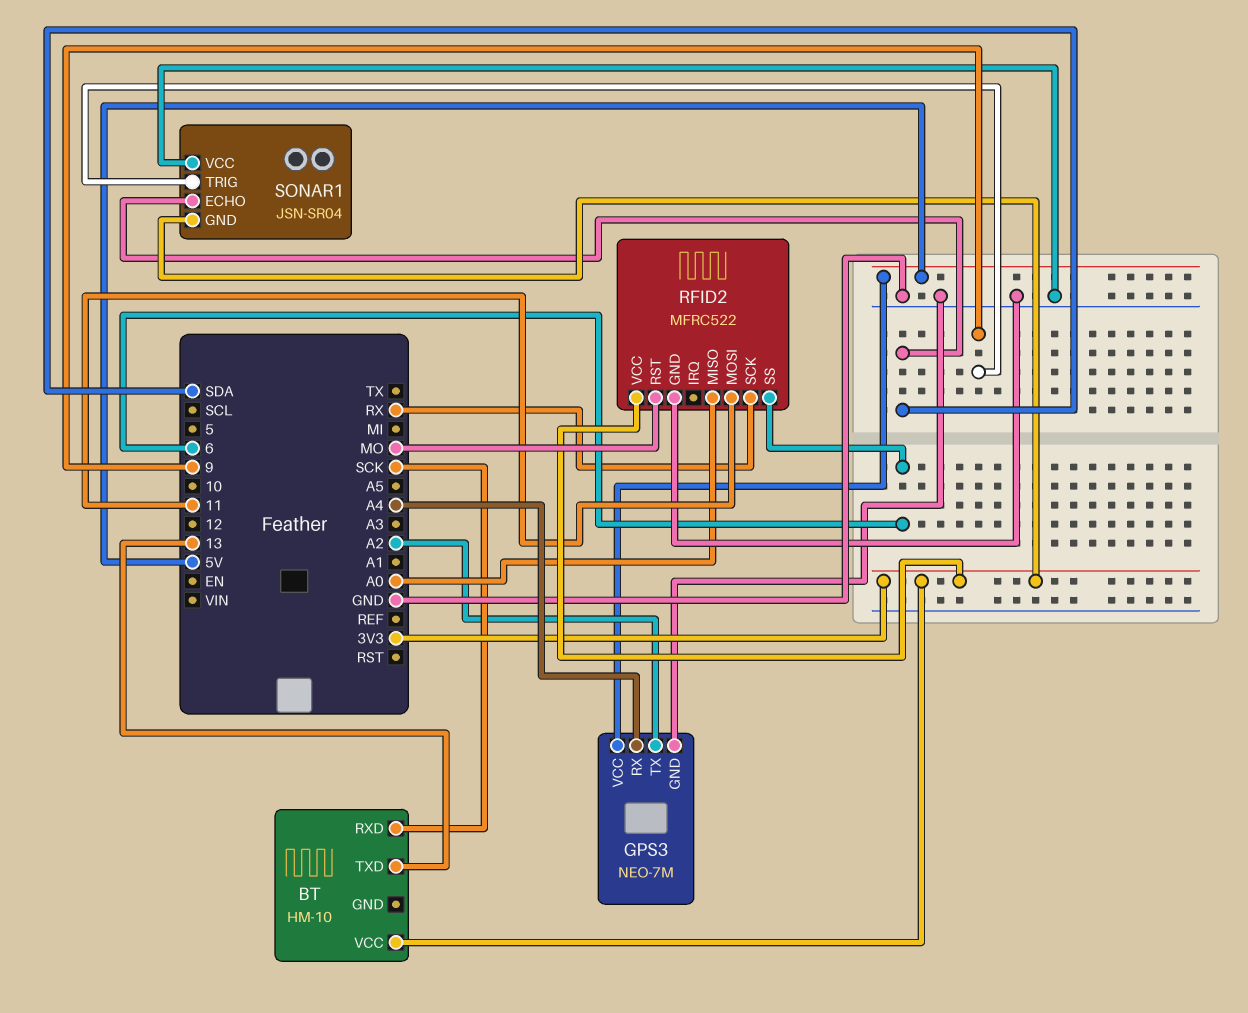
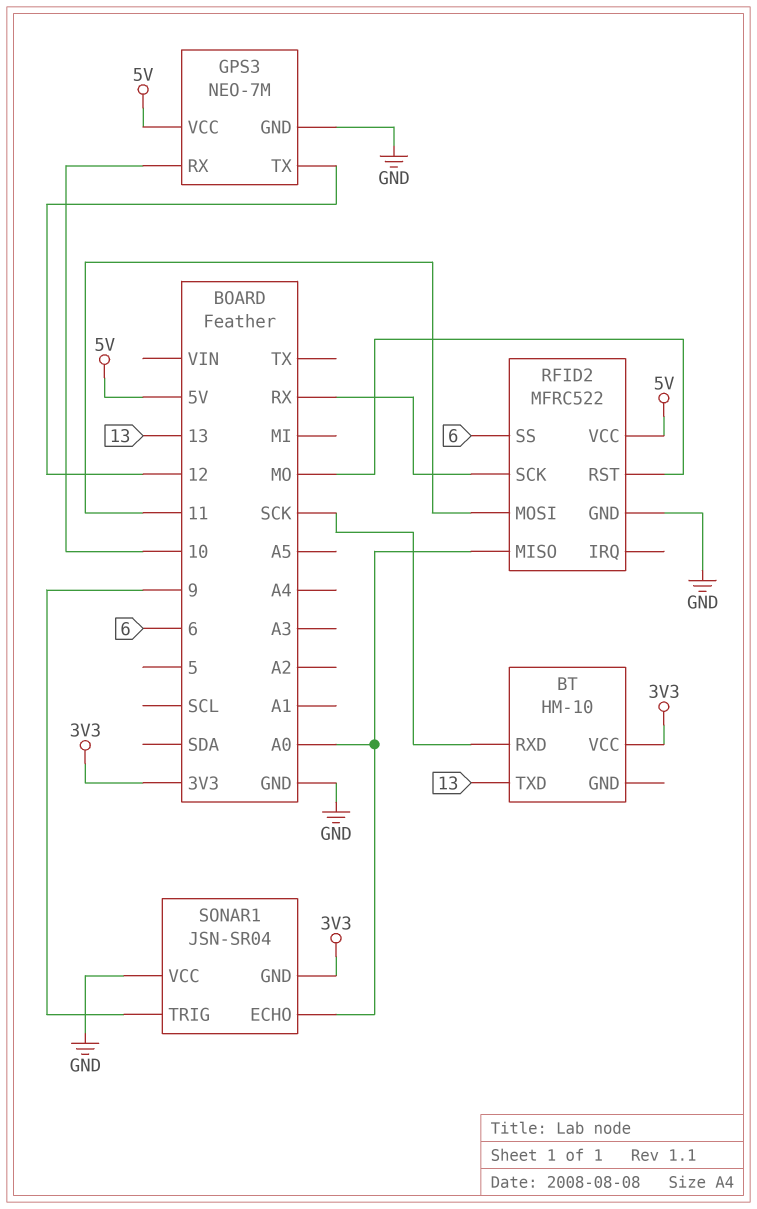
GPS3 pin RX: A4 -> 10
GPS3 pin TX: A2 -> 12
RFID2 pin VCC: 3V3 -> 5V
SONAR1 pin ECHO: SDA -> A0

